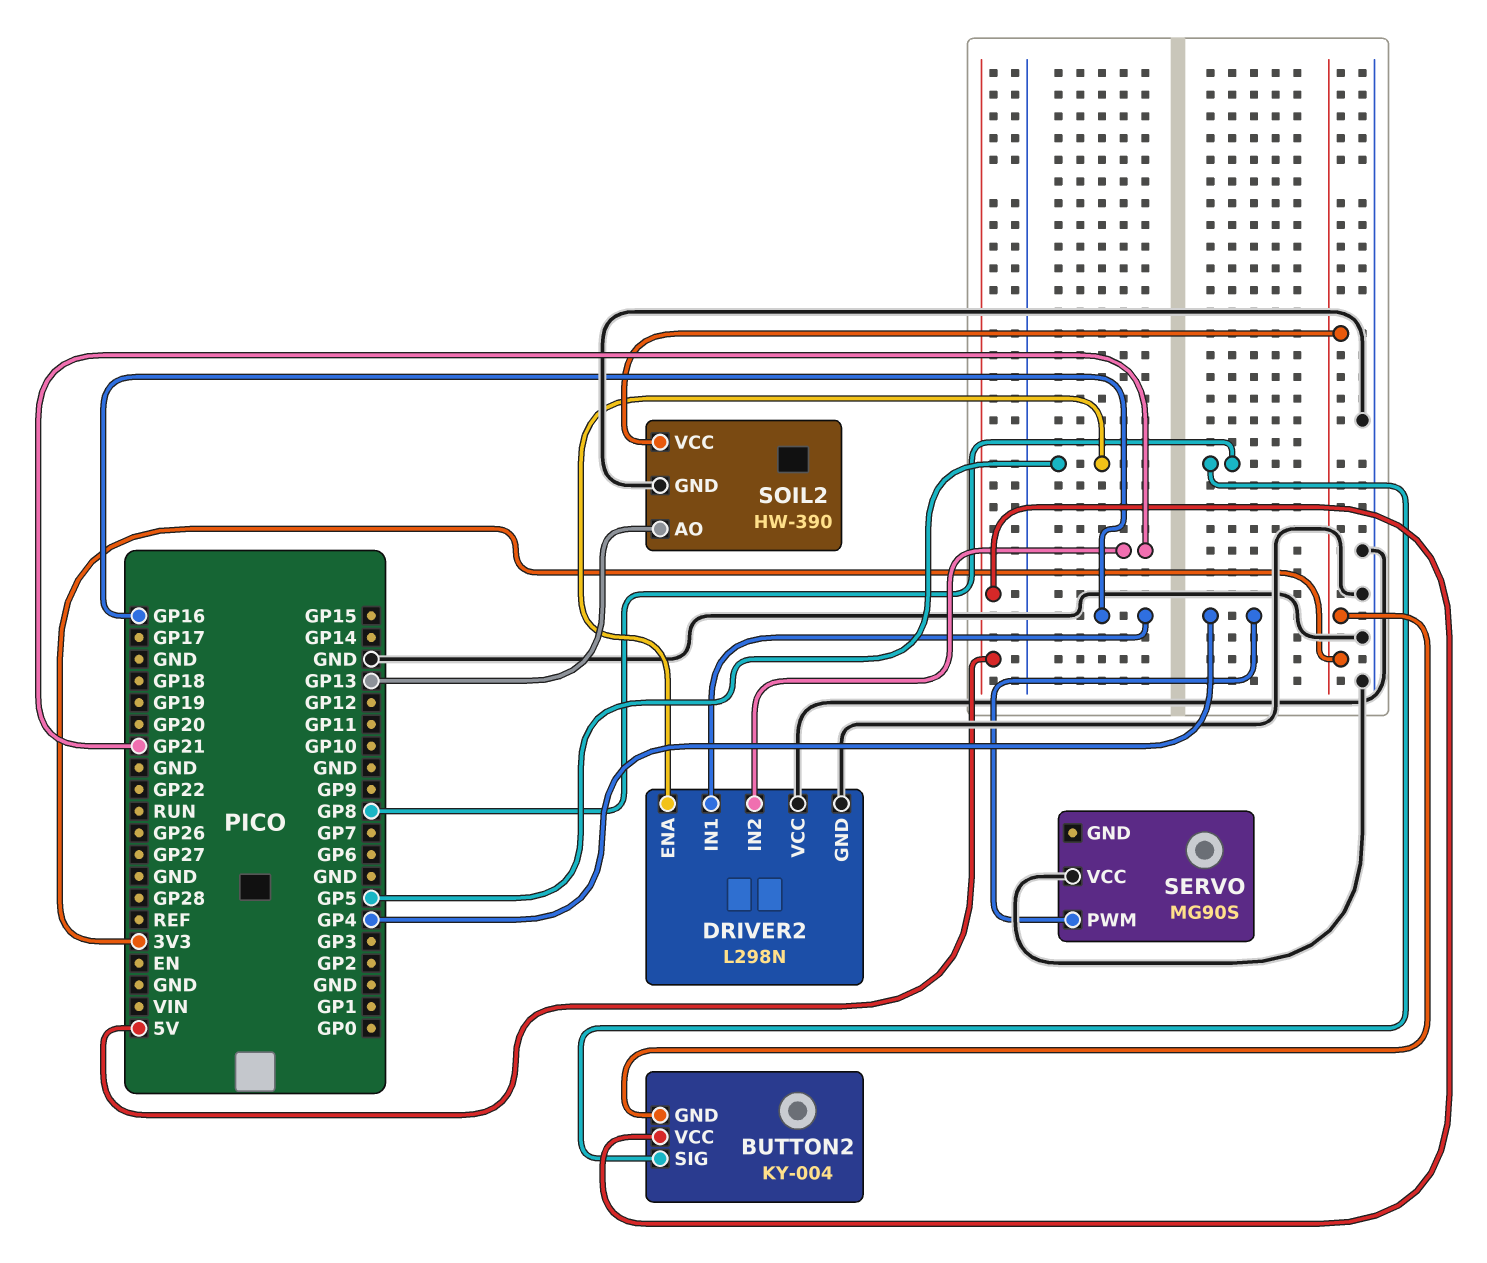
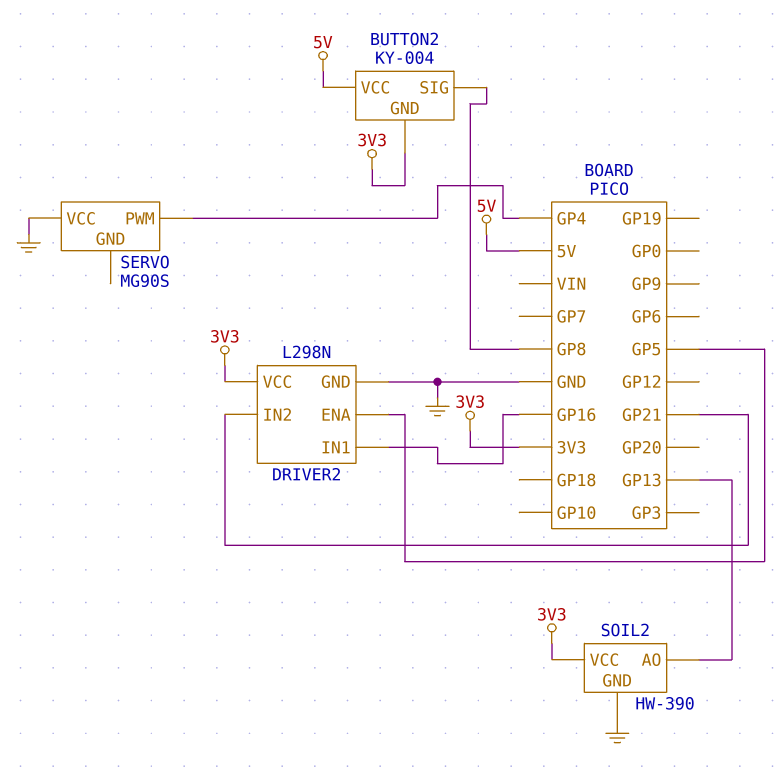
DRIVER2 pin VCC: GND -> 3V3

